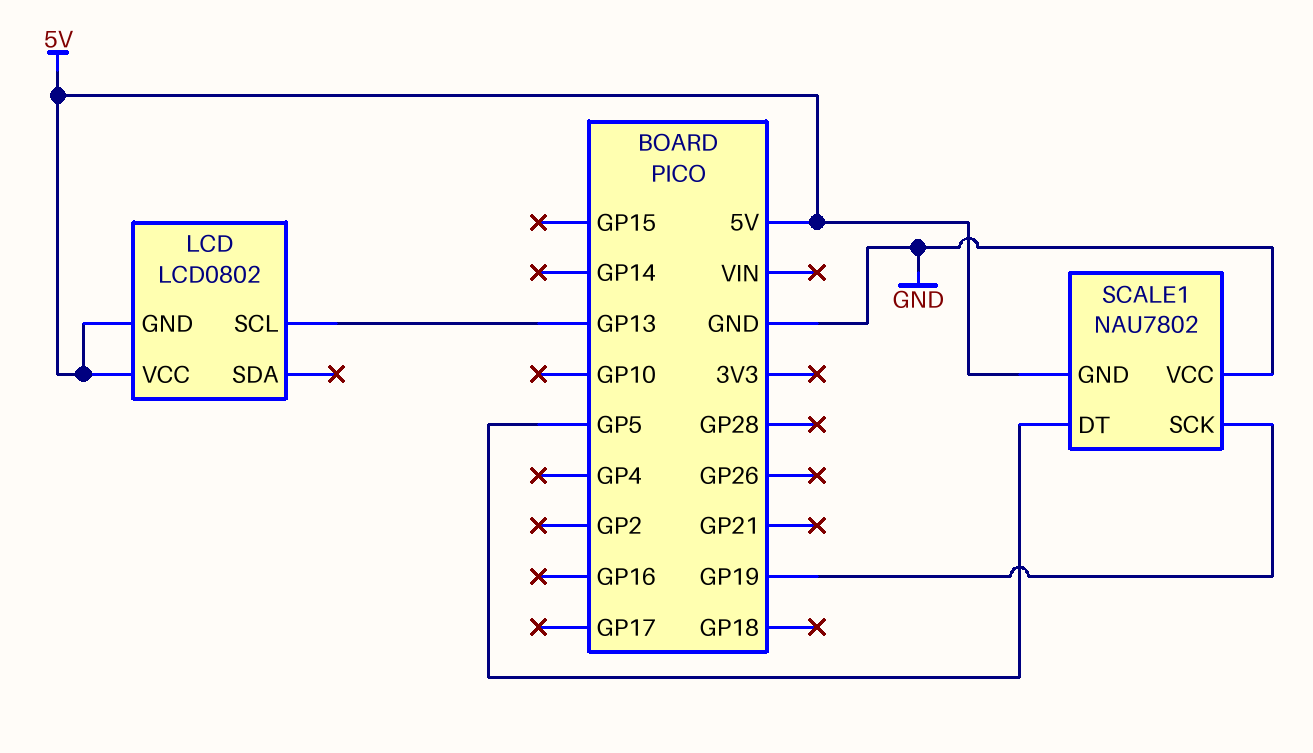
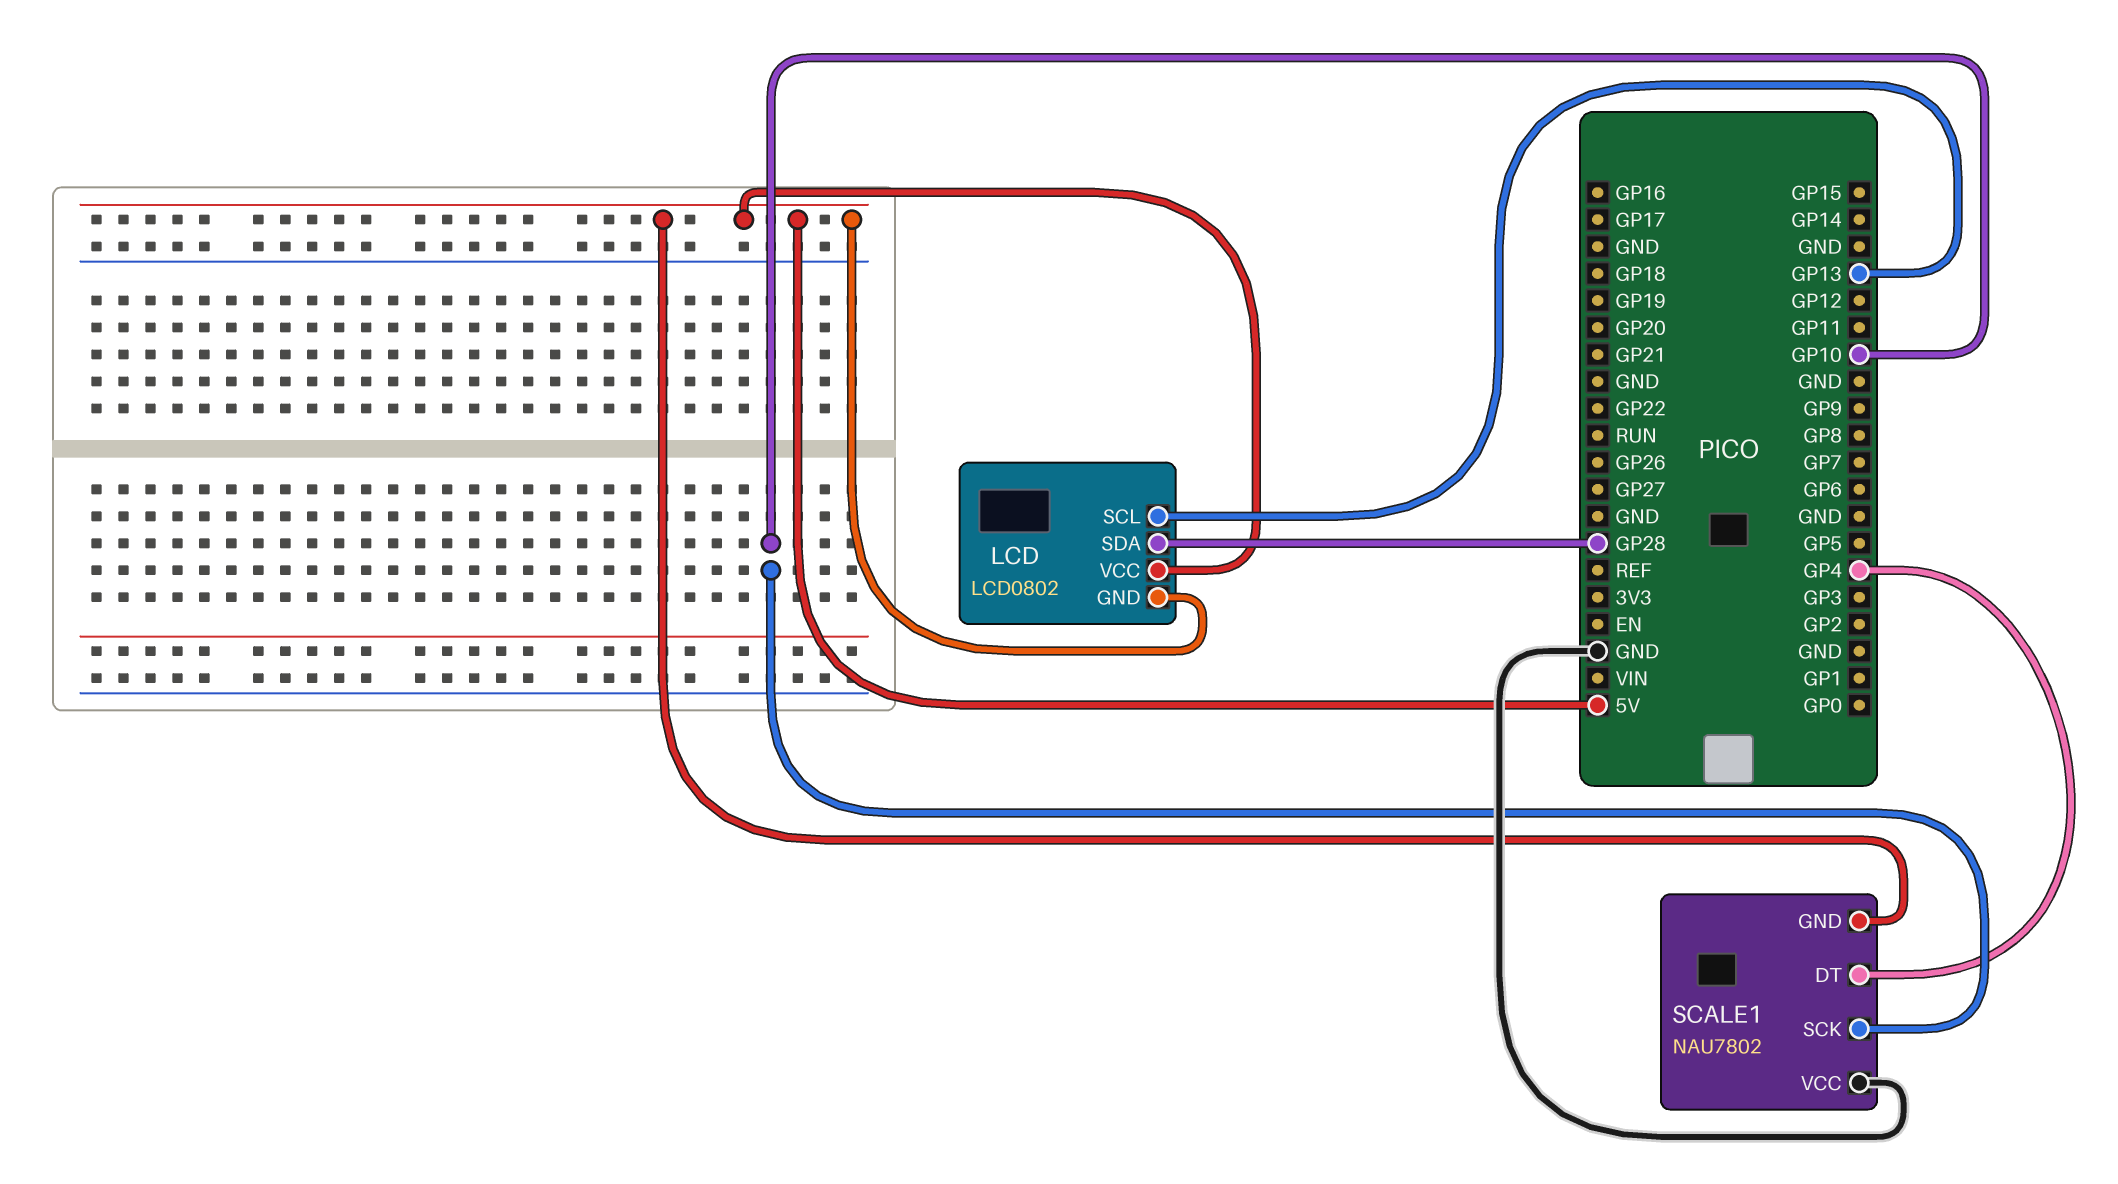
LCD pin SDA: none -> GP28
SCALE1 pin DT: GP5 -> GP4
SCALE1 pin SCK: GP19 -> GP10

